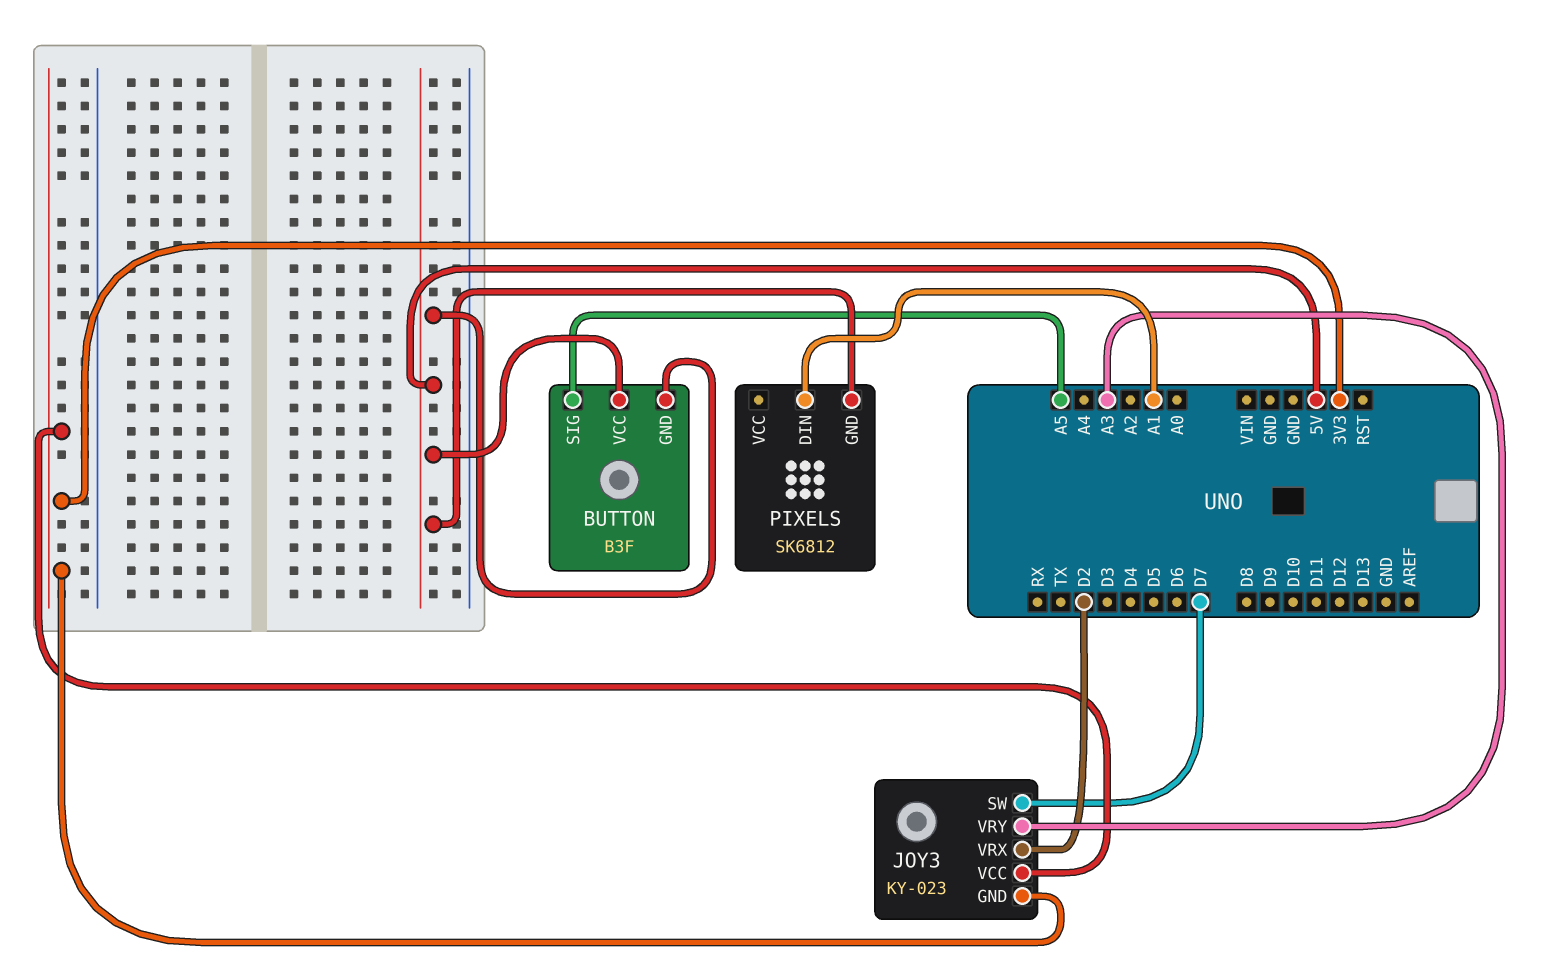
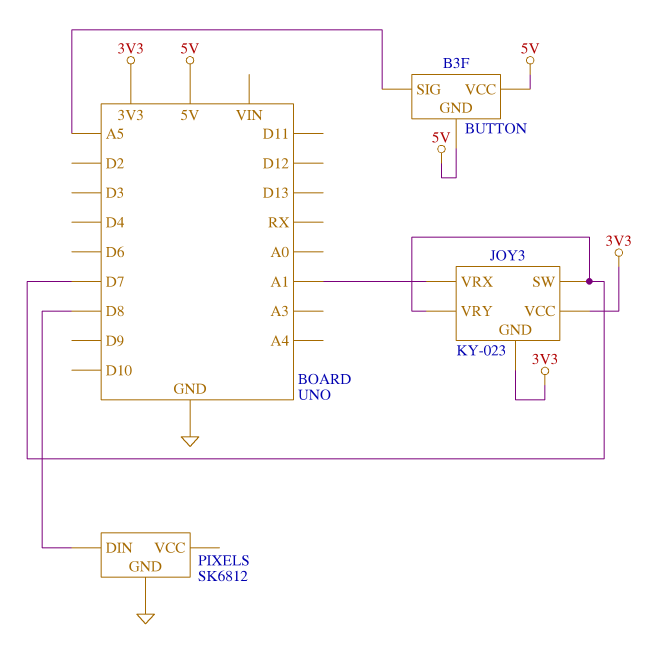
JOY3 pin VRX: D2 -> A1
JOY3 pin VRY: A3 -> D7
PIXELS pin DIN: A1 -> D8
PIXELS pin GND: 5V -> GND

